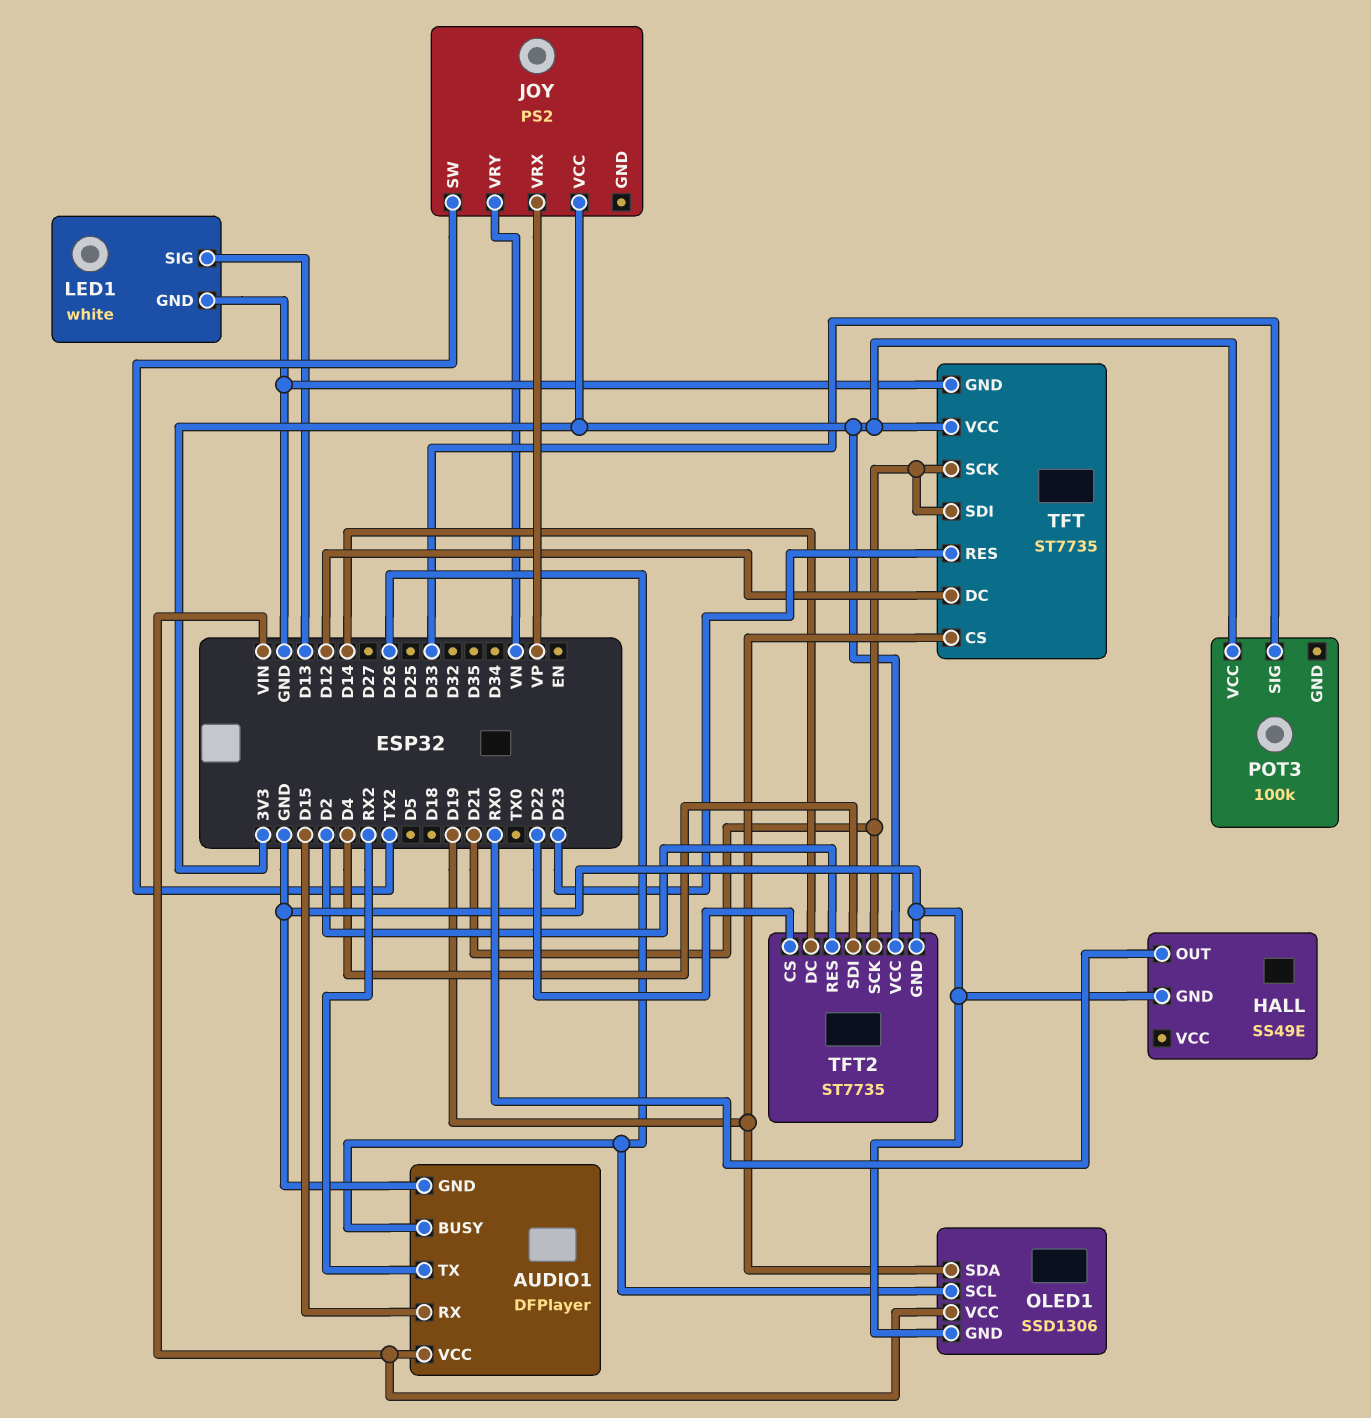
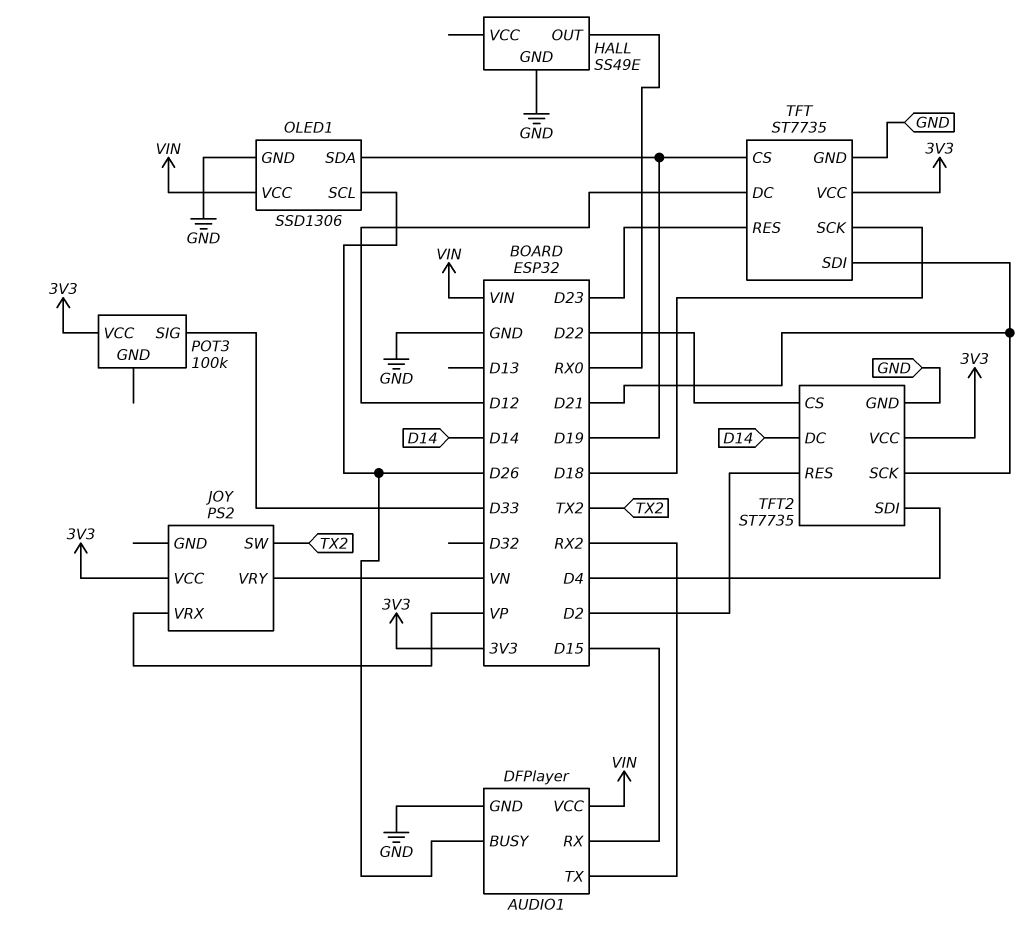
LED1: white -> none
LED1 pin GND: GND -> none
LED1 pin SIG: D13 -> none
TFT pin SCK: D21 -> D18

